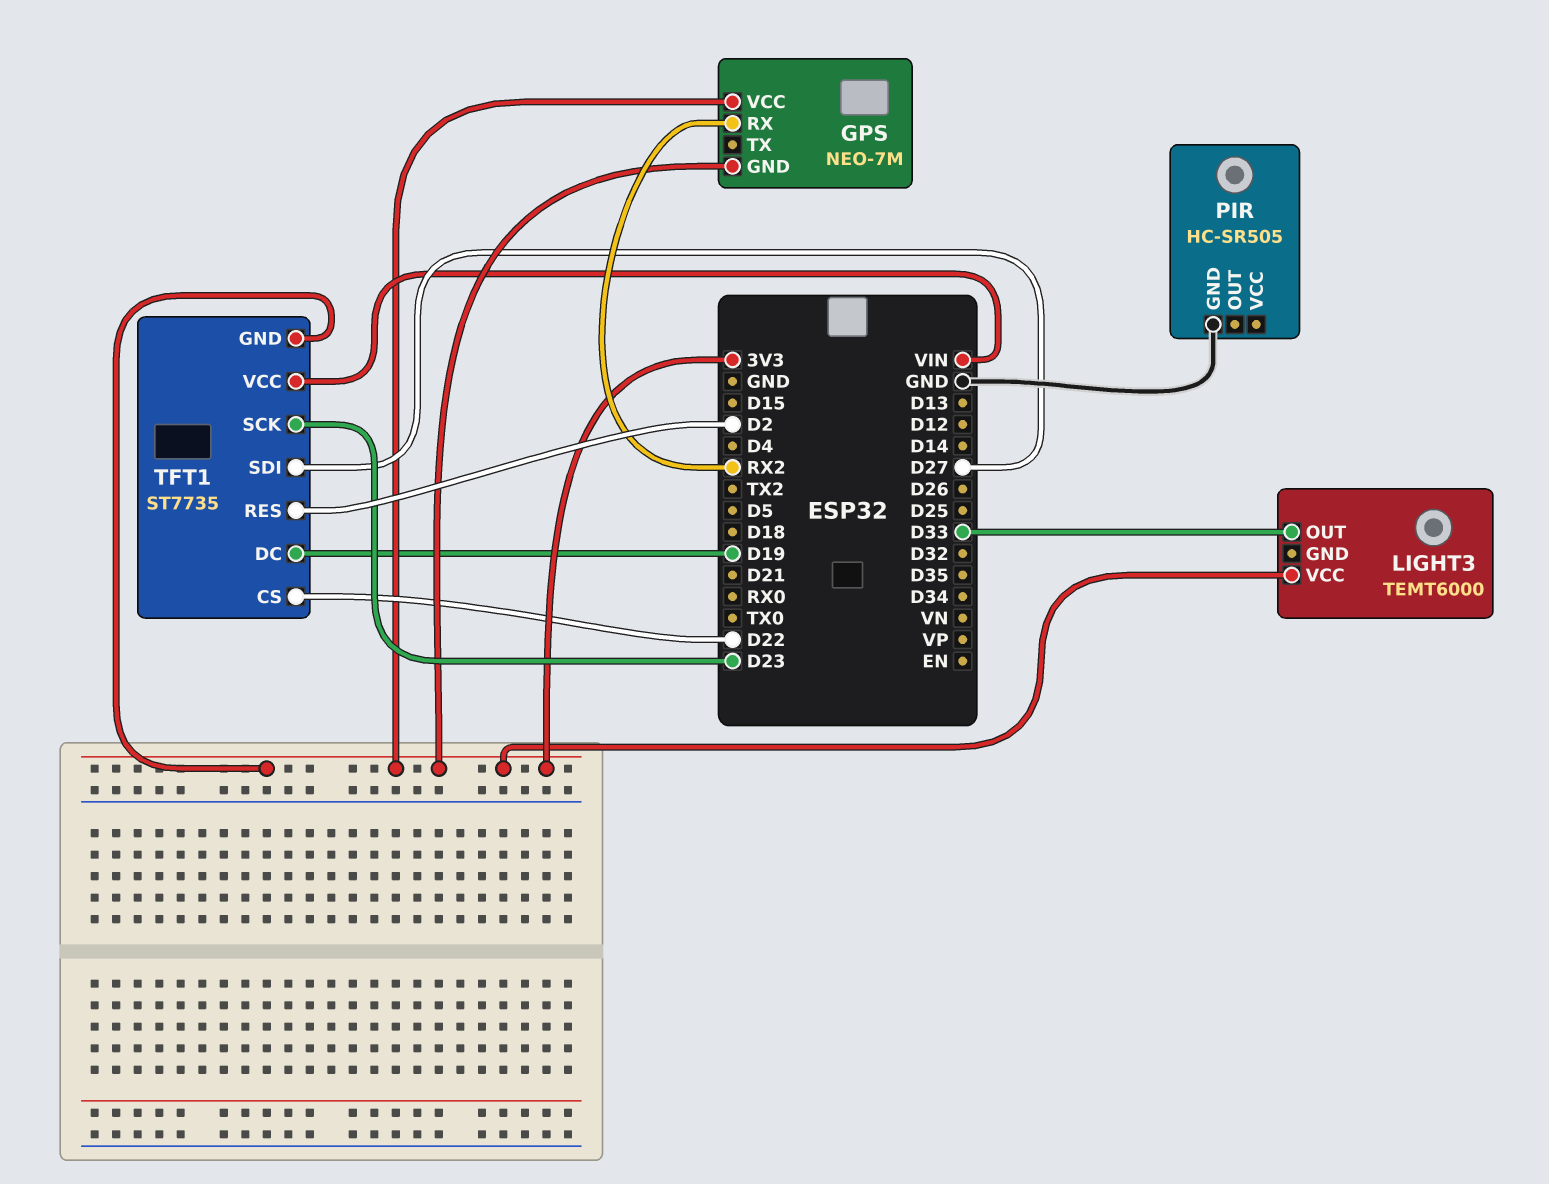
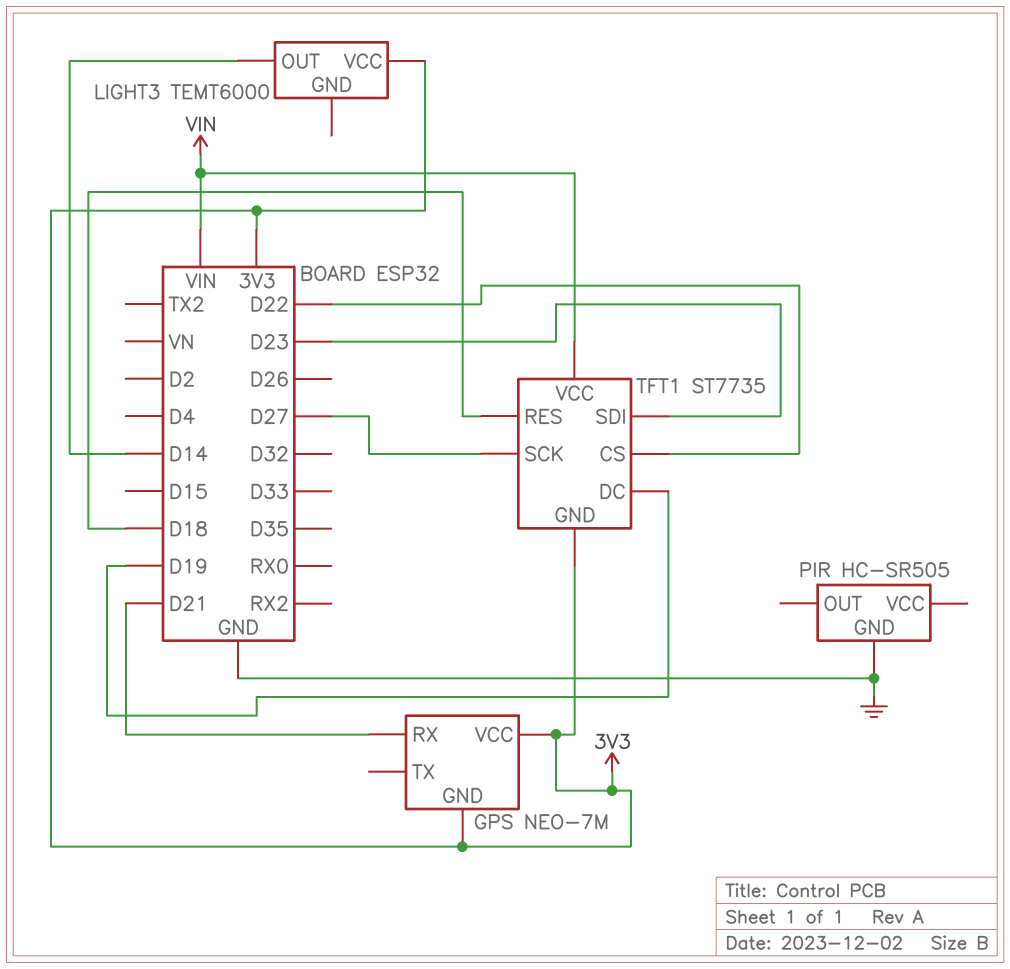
GPS pin RX: RX2 -> D21
LIGHT3 pin OUT: D33 -> D14
TFT1 pin RES: D2 -> D18
TFT1 pin SCK: D23 -> D27
TFT1 pin SDI: D27 -> D23

